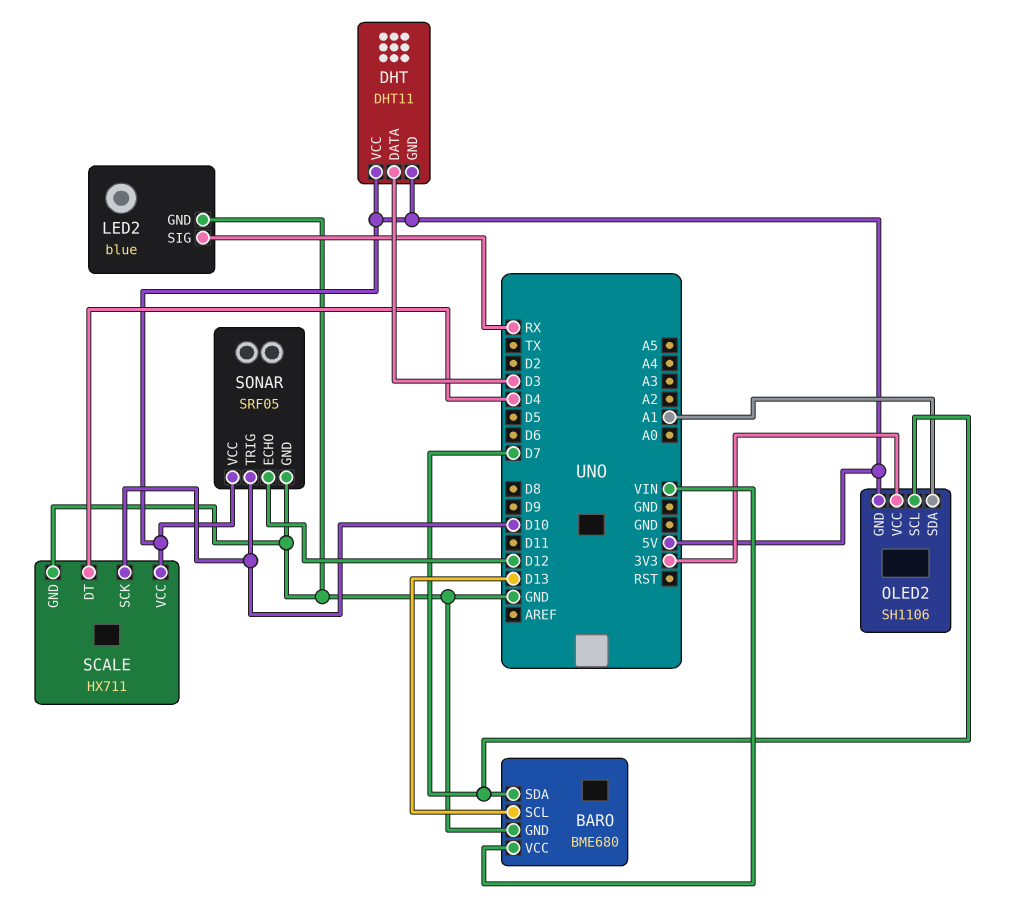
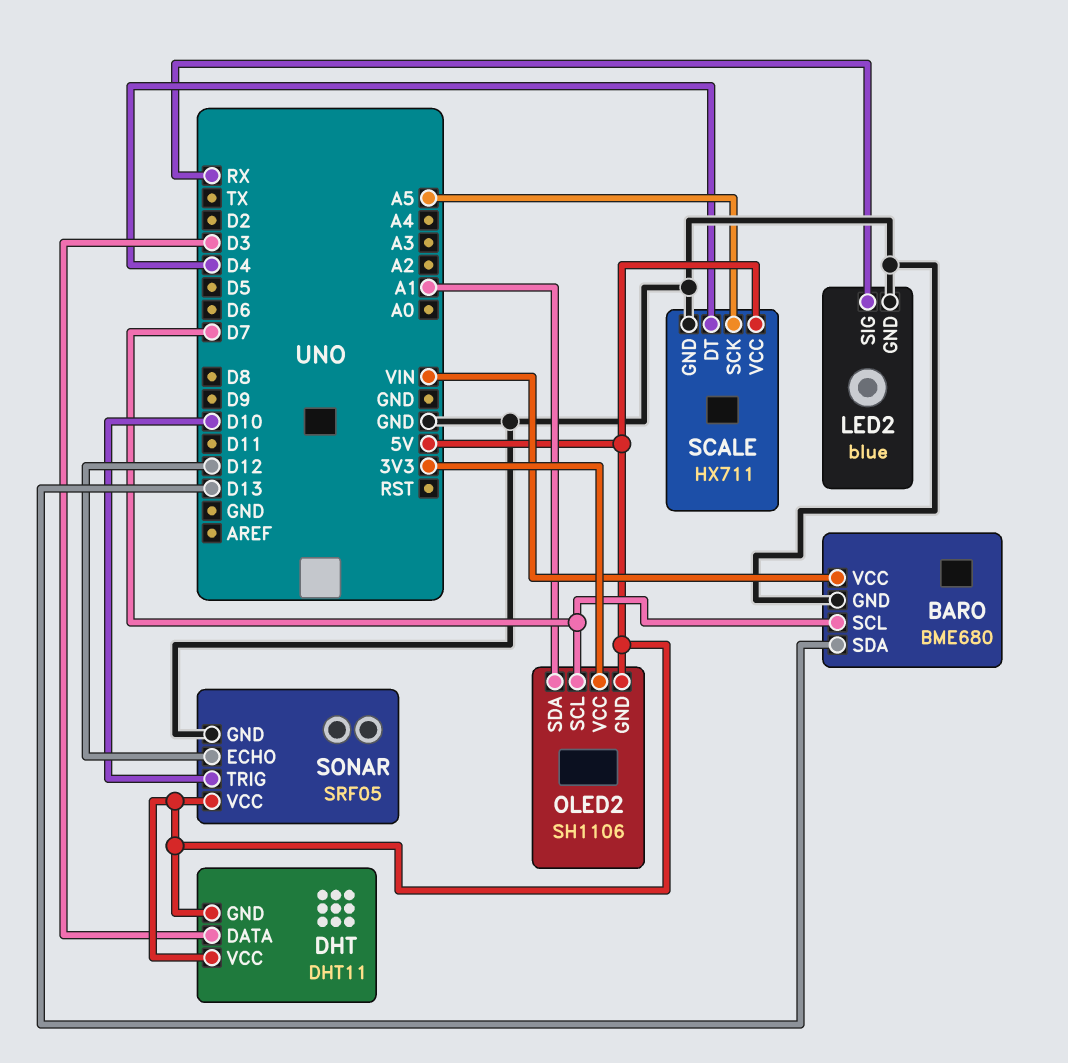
BARO pin SCL: D13 -> D7
BARO pin SDA: D7 -> D13
SCALE pin SCK: D10 -> A5

